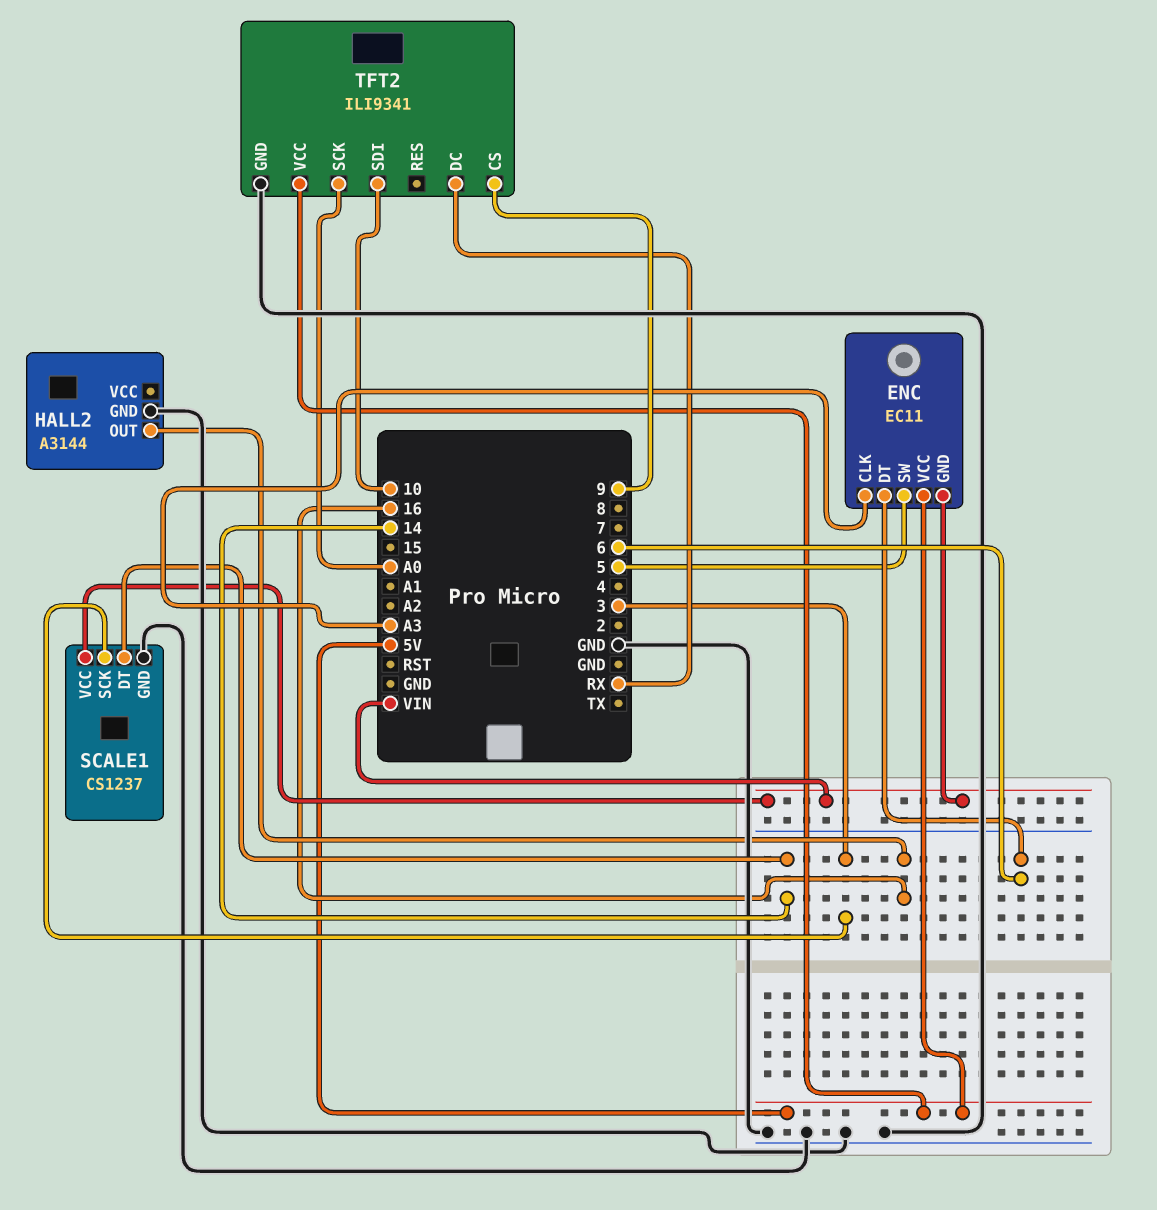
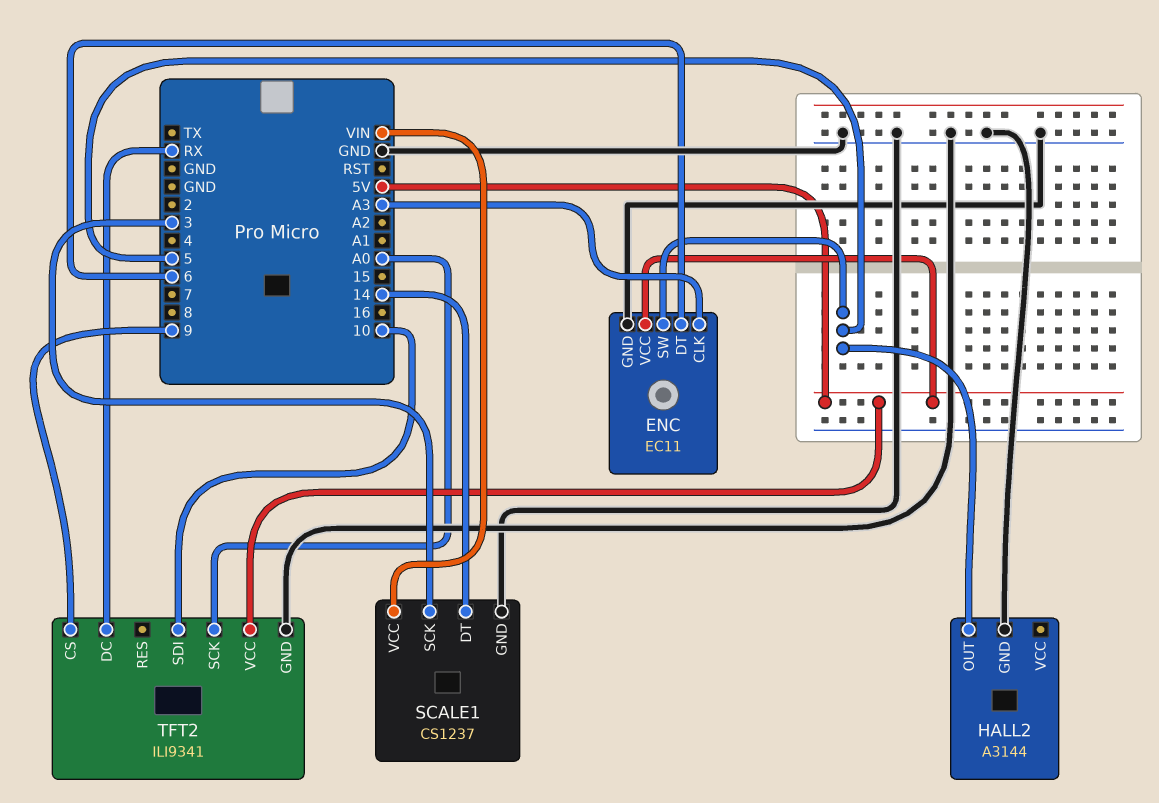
ENC pin GND: VIN -> GND
HALL2 pin OUT: 16 -> 5

